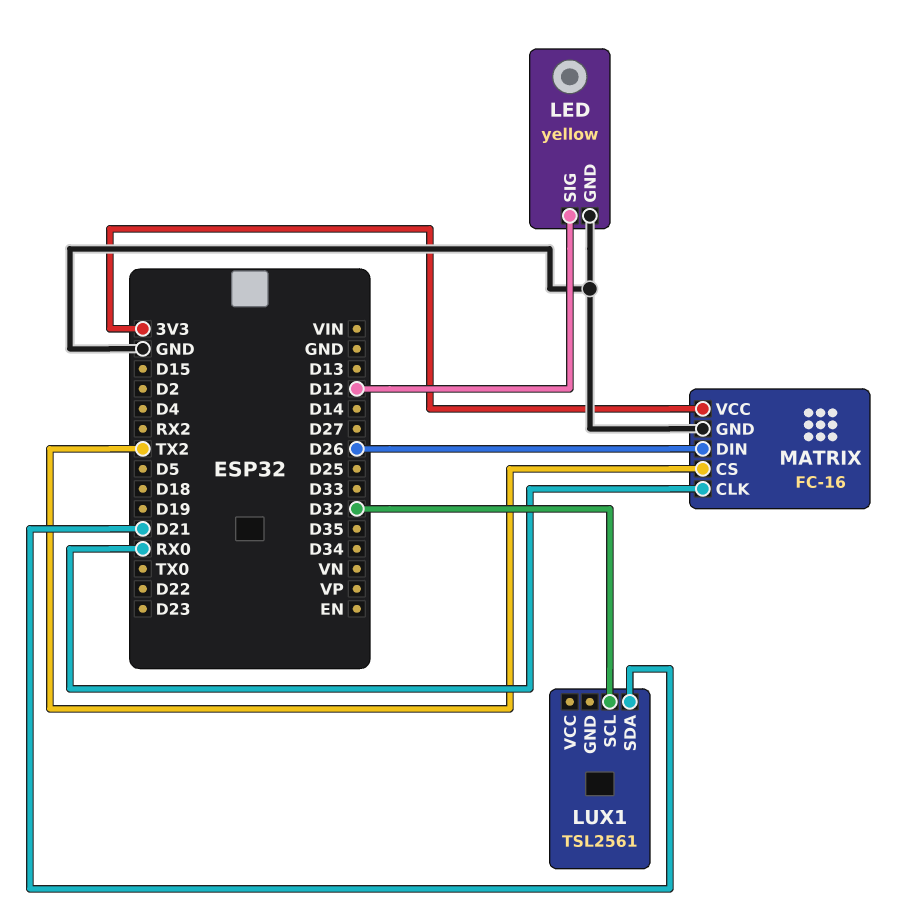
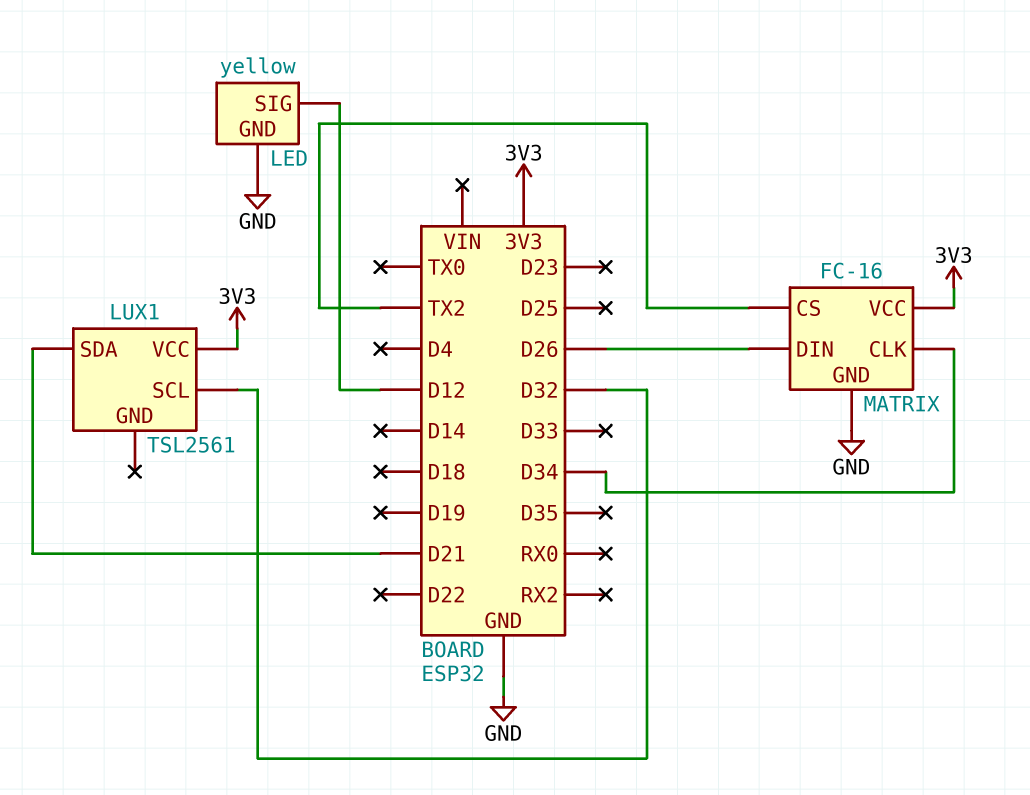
LUX1 pin VCC: none -> 3V3
MATRIX pin CLK: RX0 -> D34

